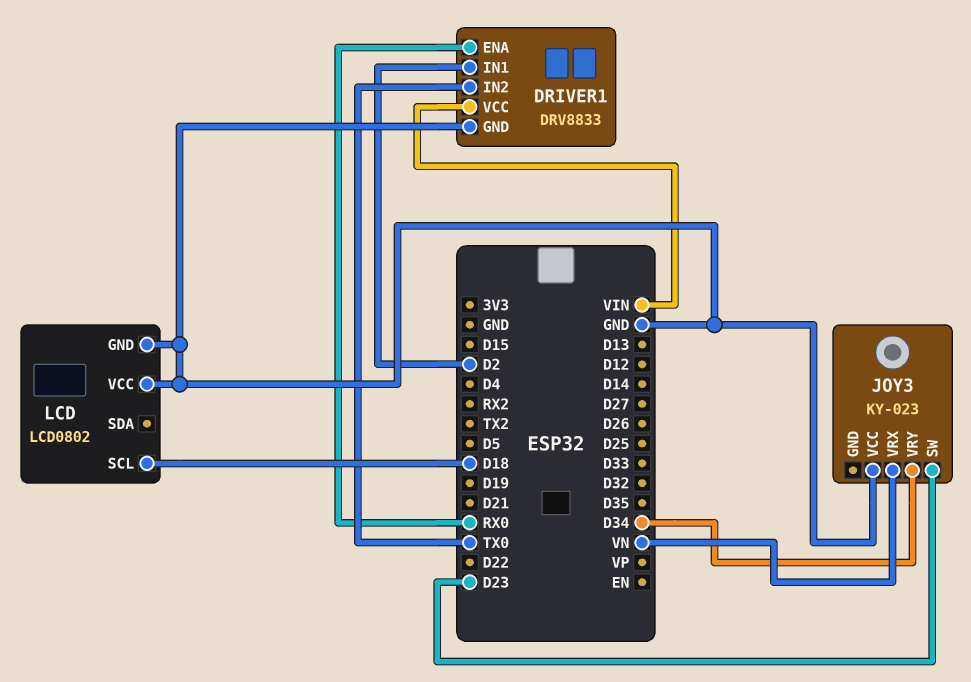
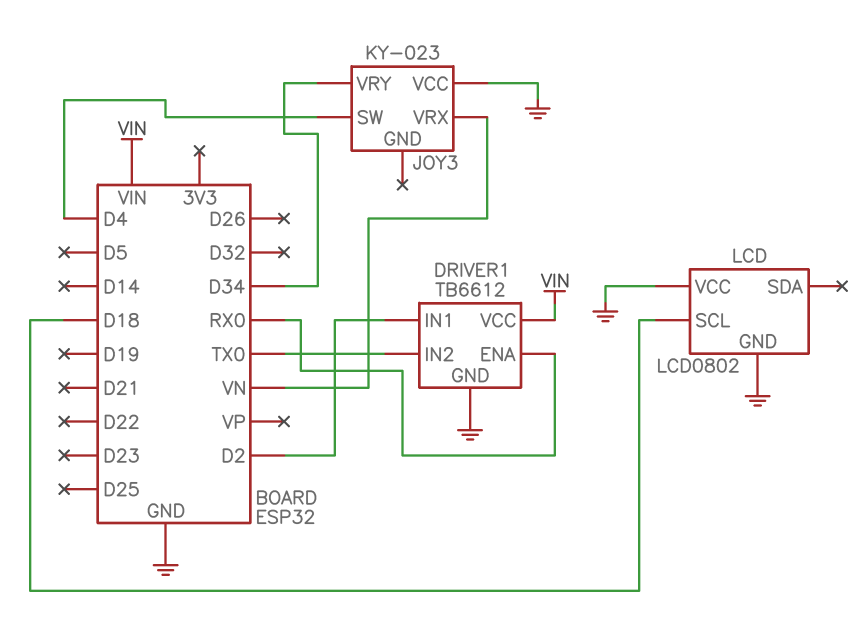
DRIVER1: DRV8833 -> TB6612
JOY3 pin SW: D23 -> D4

